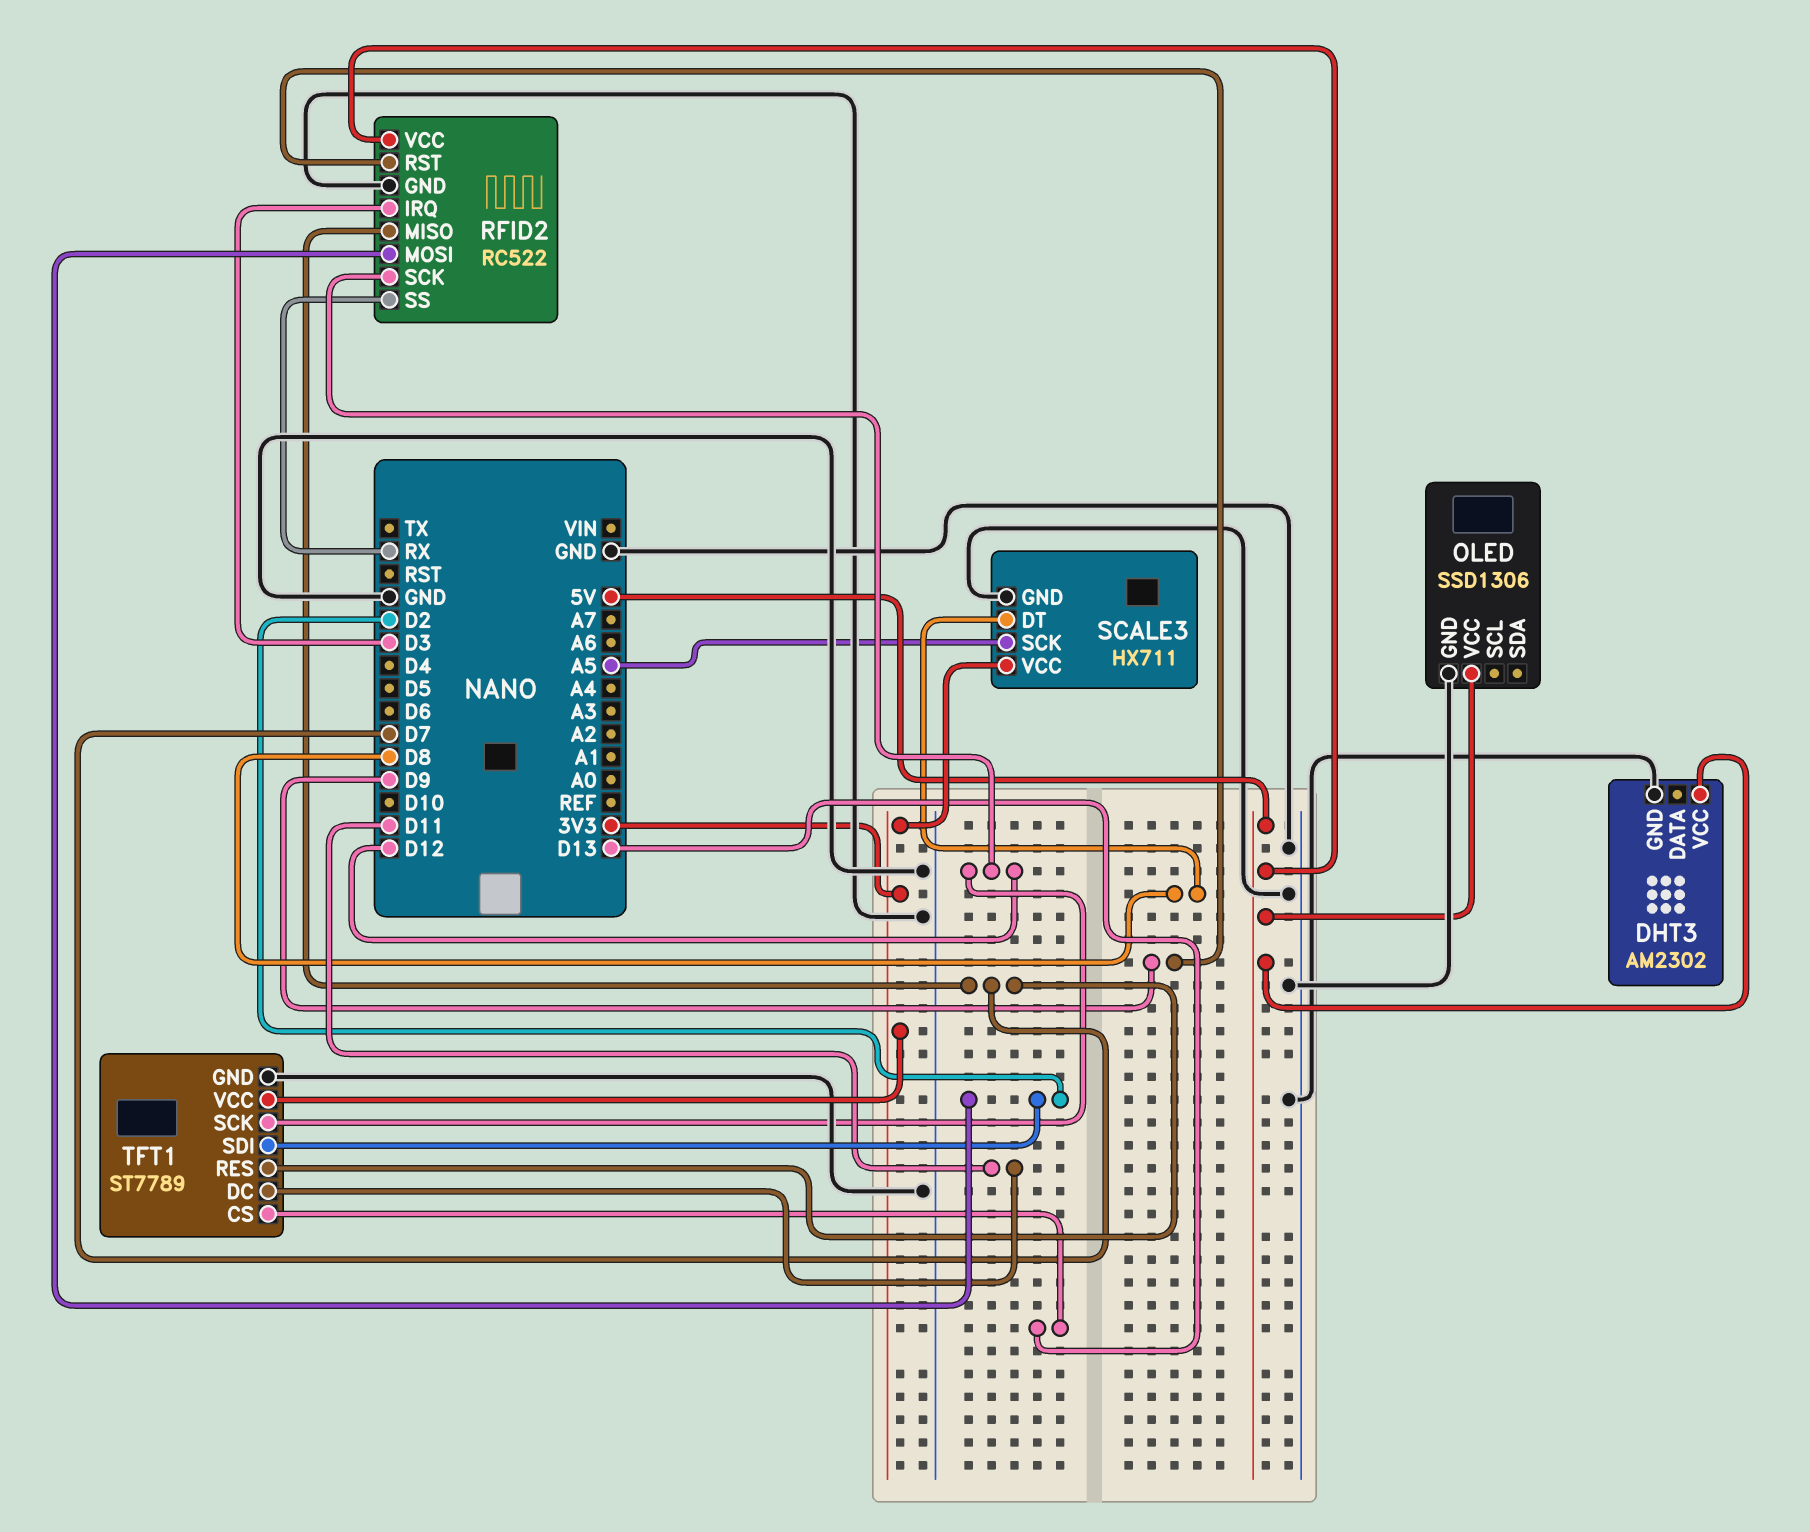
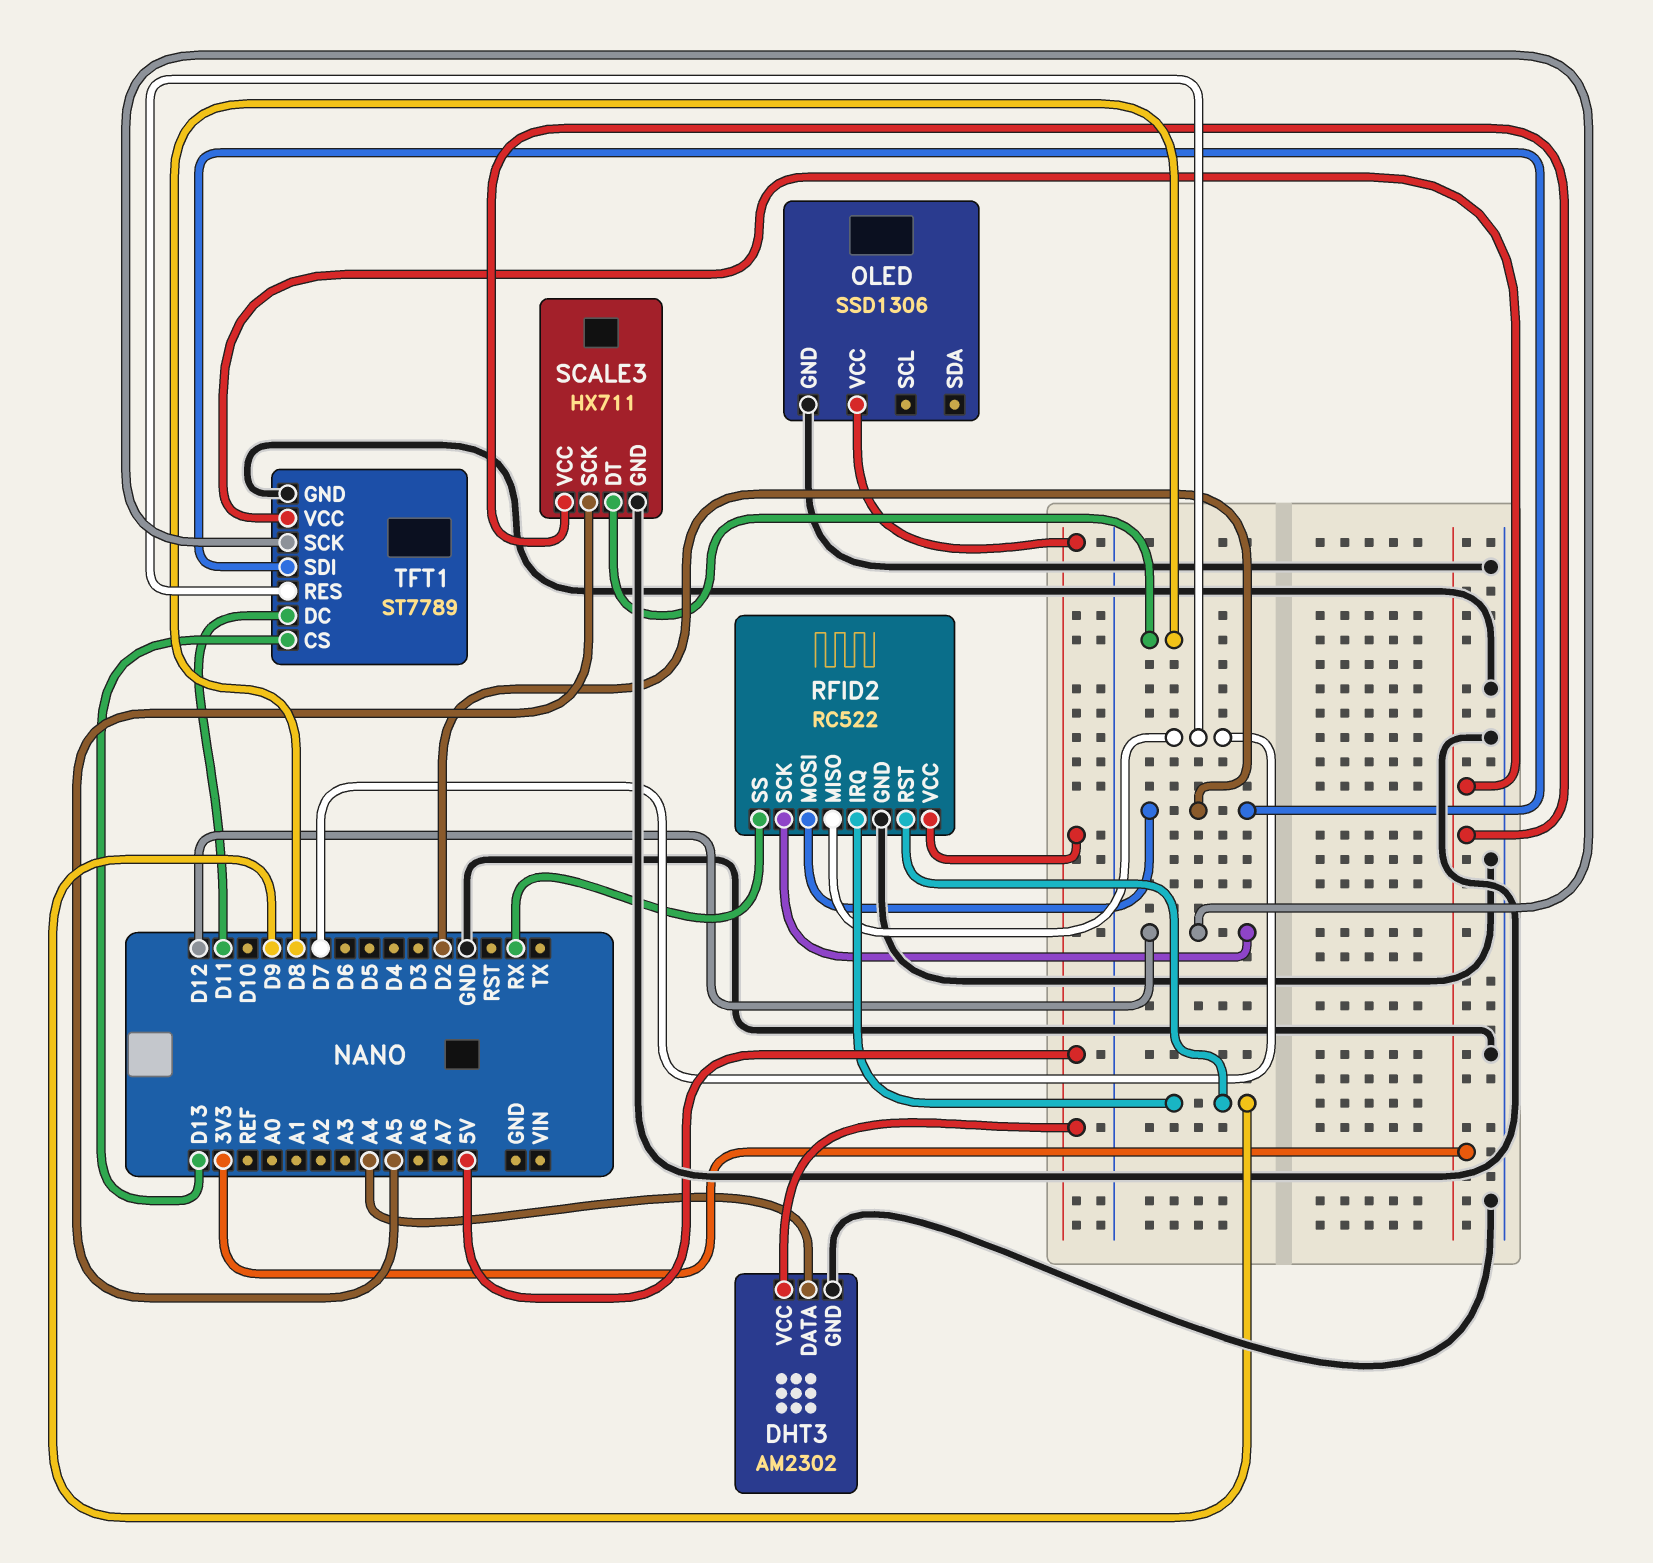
DHT3 pin DATA: none -> A4
RFID2 pin IRQ: D3 -> D9

